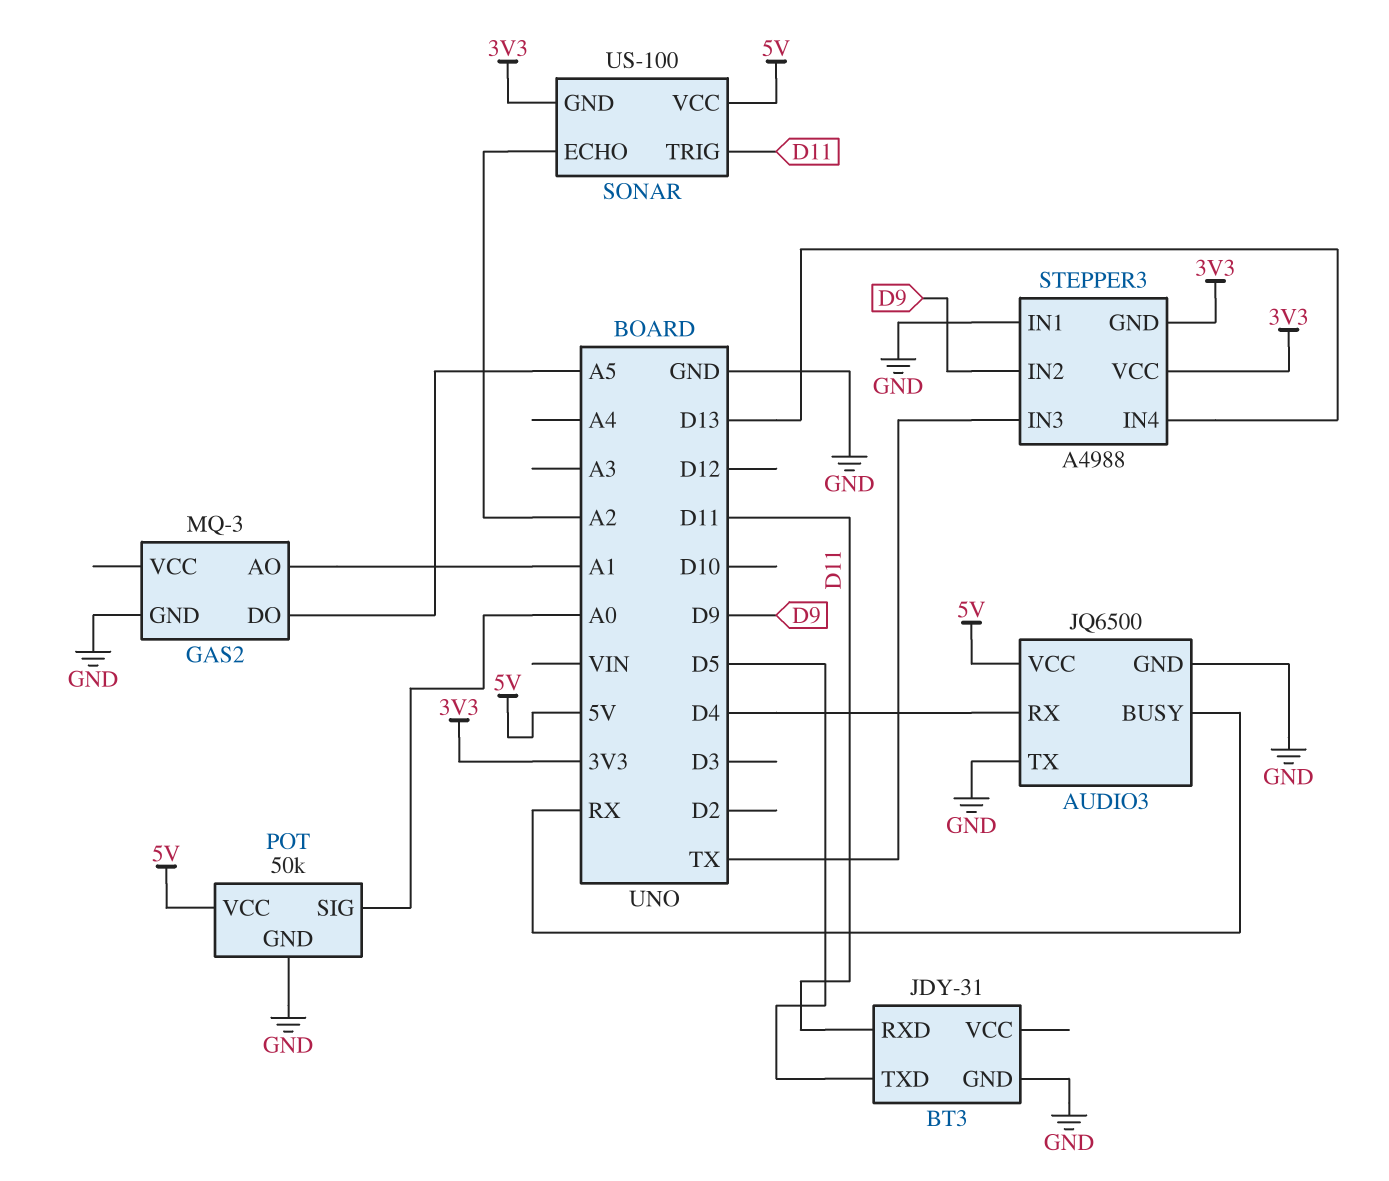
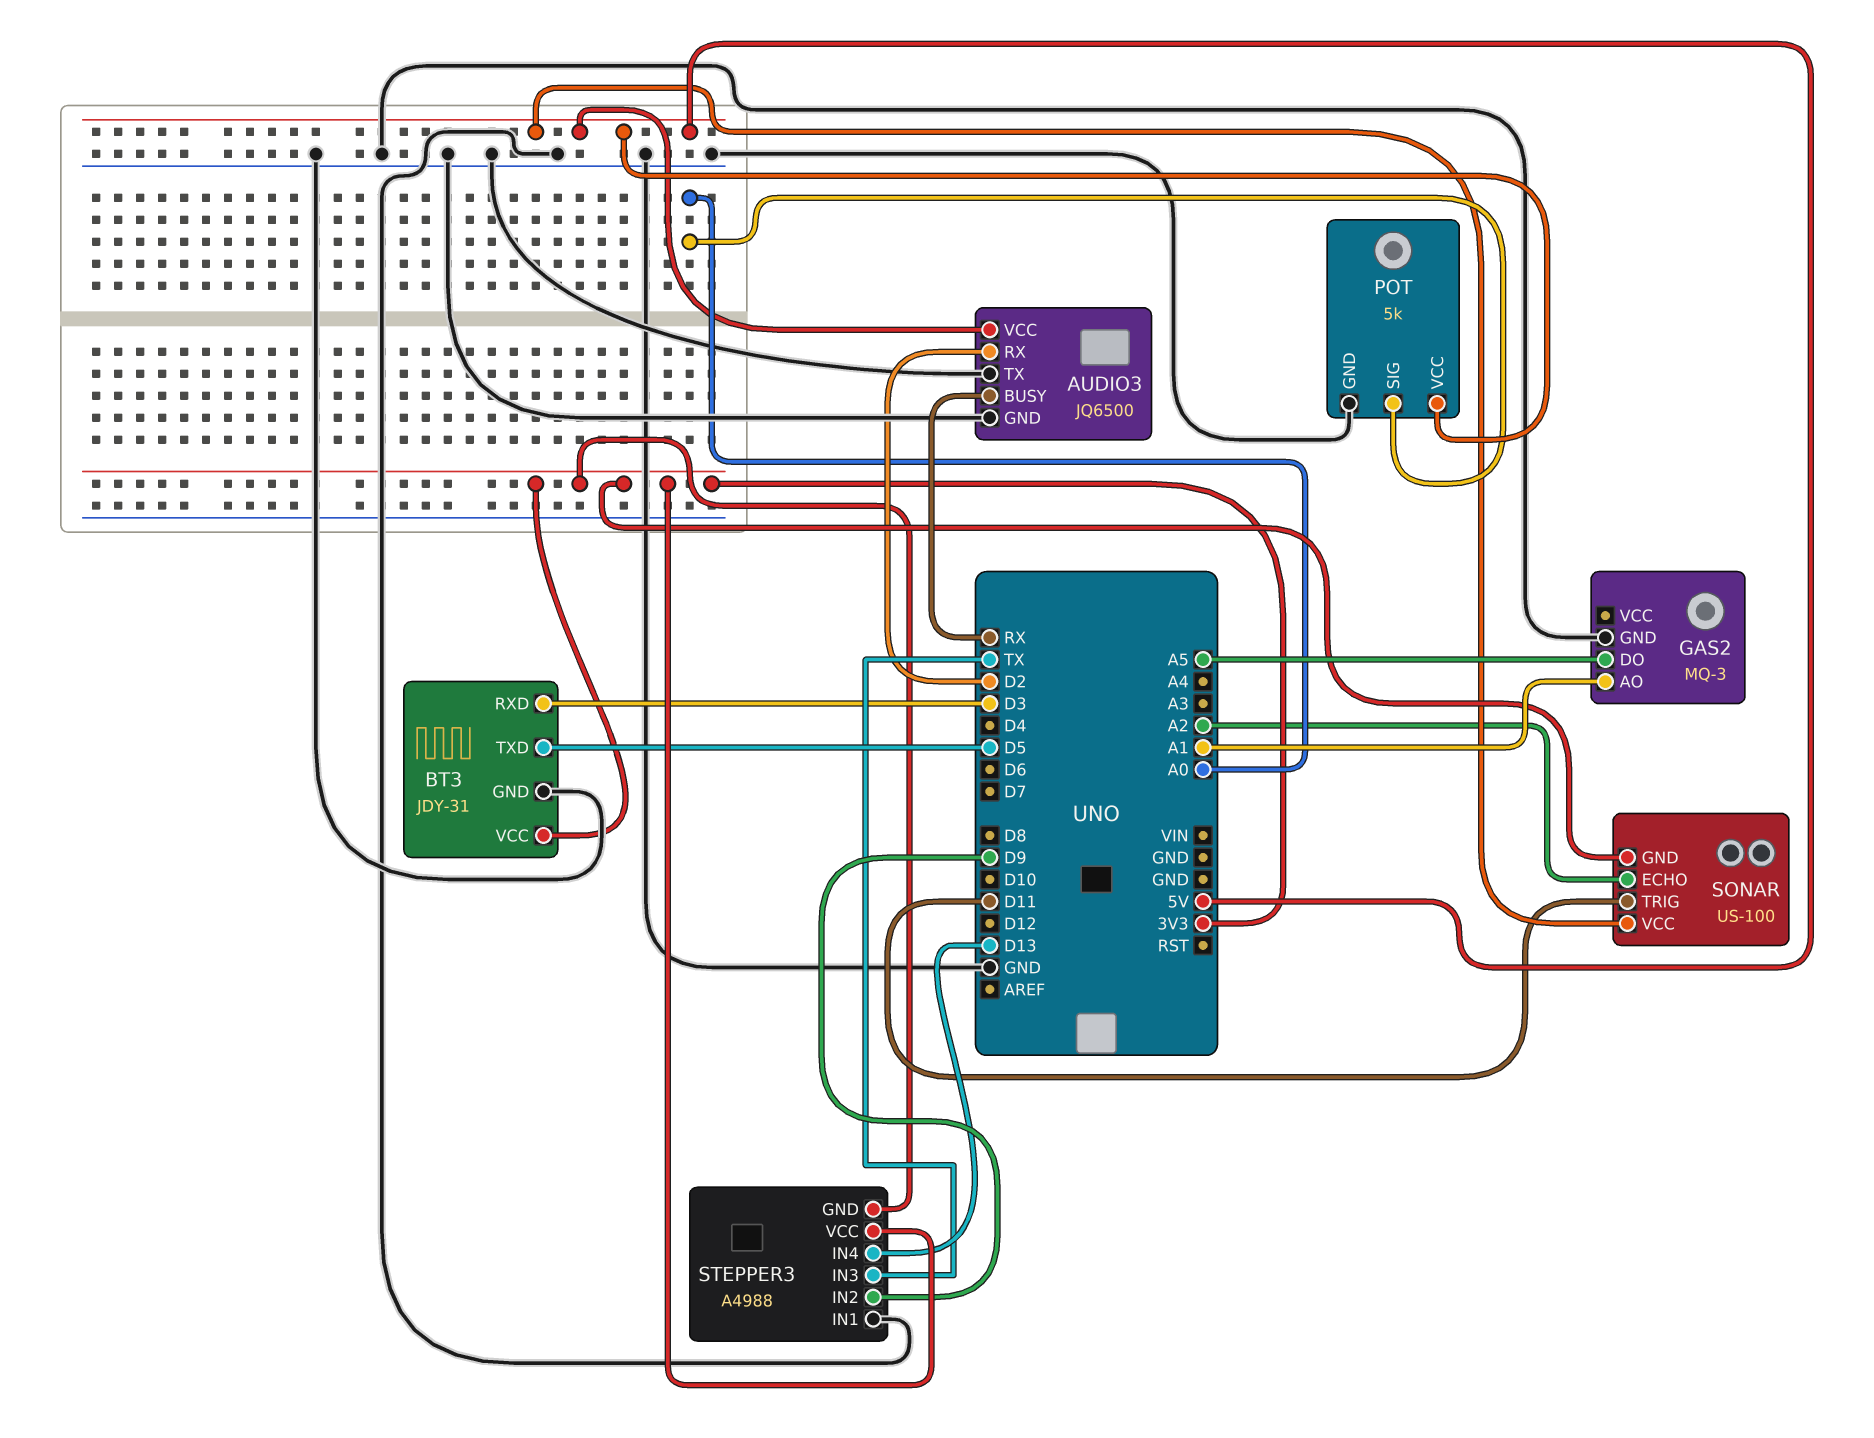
AUDIO3 pin RX: D4 -> D2
BT3 pin RXD: D11 -> D3
BT3 pin VCC: none -> 3V3
POT: 50k -> 5k

